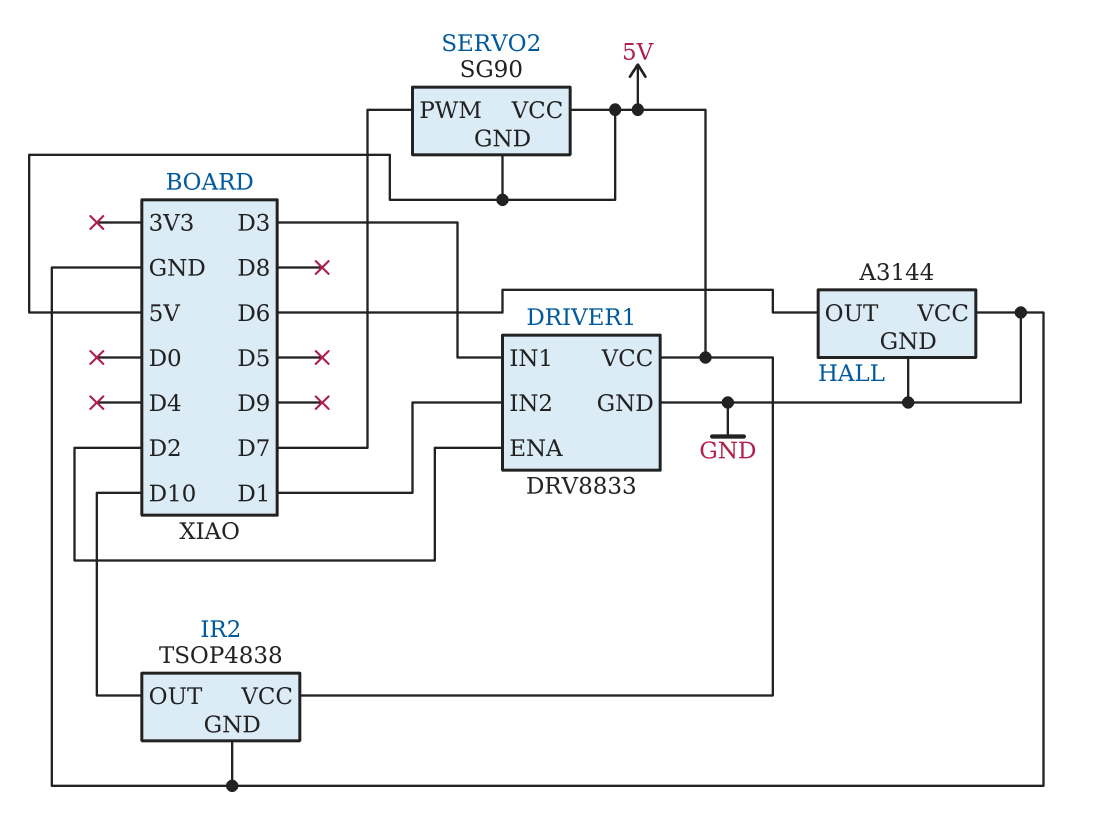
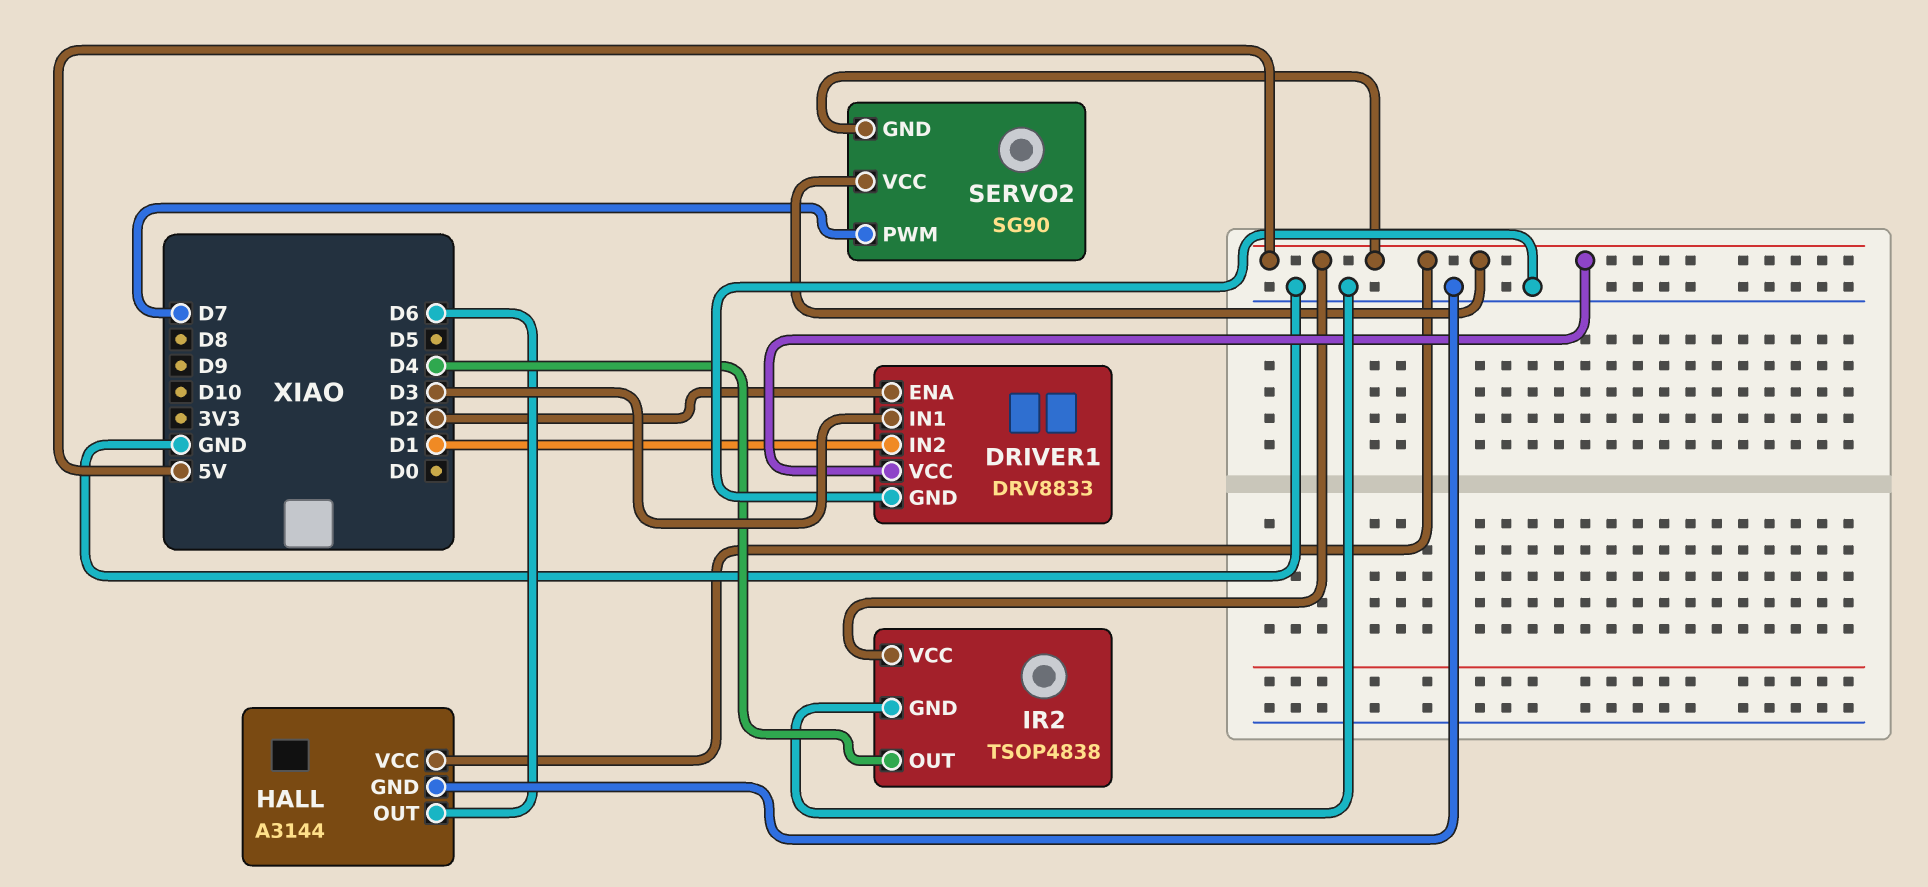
HALL pin VCC: GND -> 5V
IR2 pin OUT: D10 -> D4

